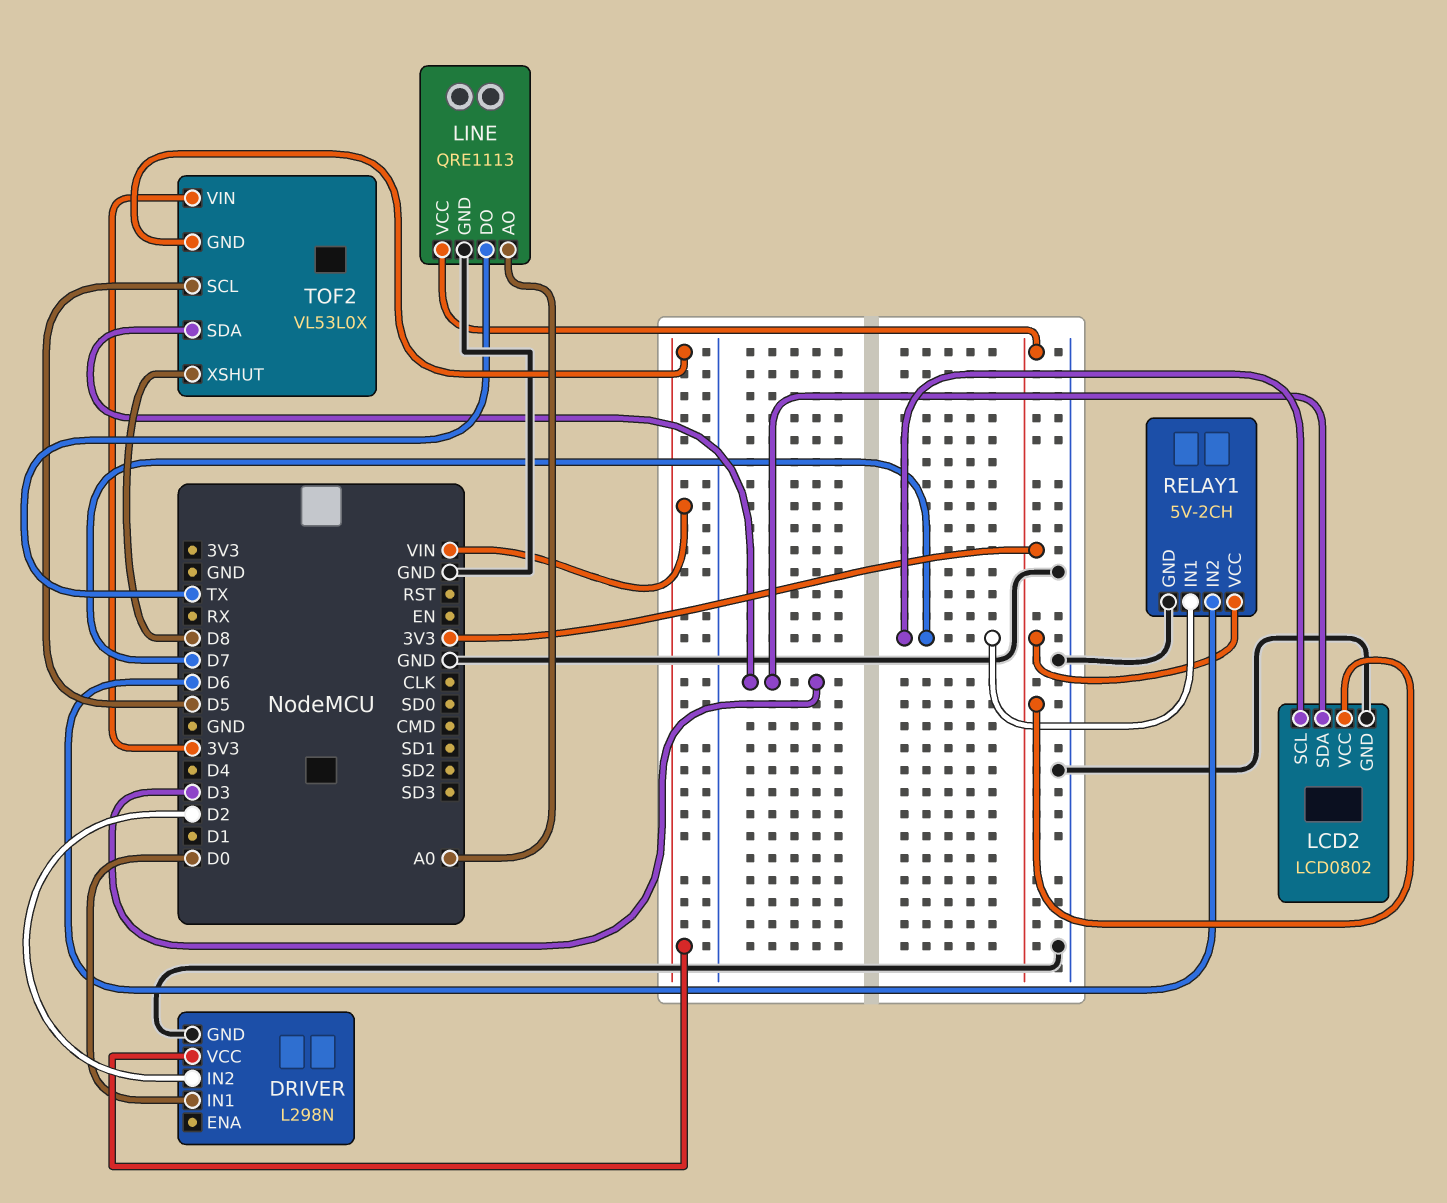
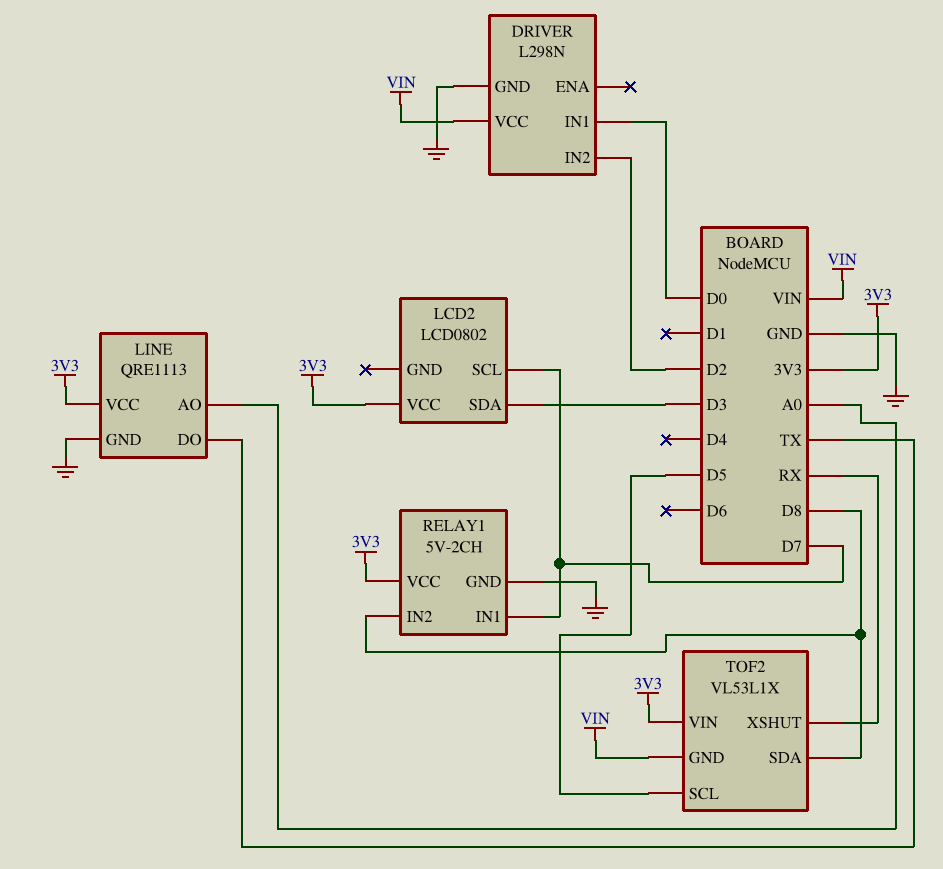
LCD2 pin GND: GND -> none
RELAY1 pin IN2: D6 -> D8
TOF2: VL53L0X -> VL53L1X
TOF2 pin SDA: D3 -> D8
TOF2 pin XSHUT: D8 -> RX

